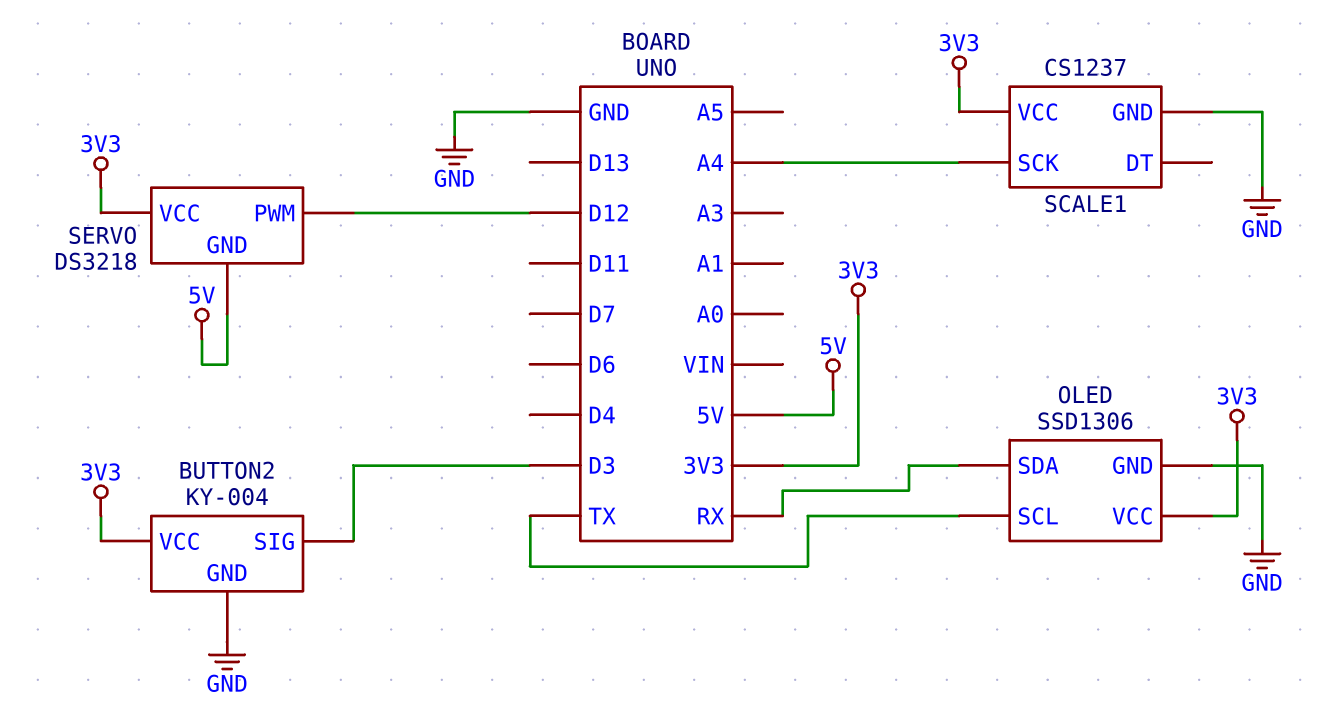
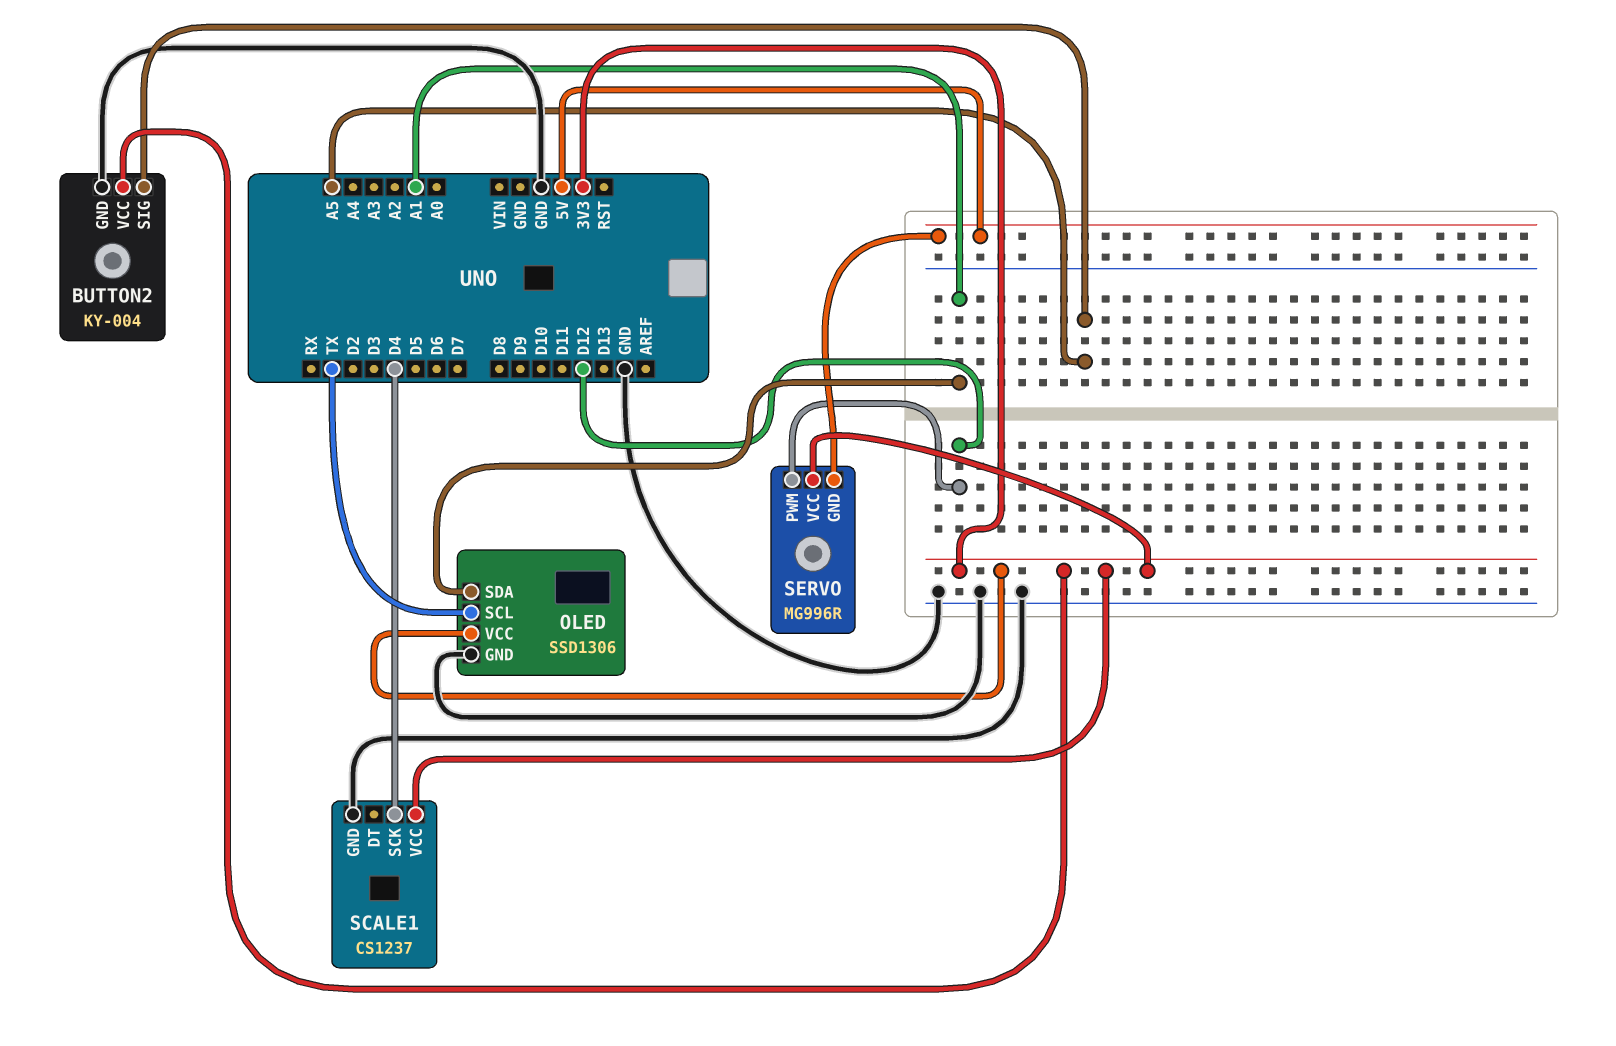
BUTTON2 pin SIG: D3 -> A5
OLED pin SDA: RX -> A1
SCALE1 pin SCK: A4 -> D4
SERVO: DS3218 -> MG996R

